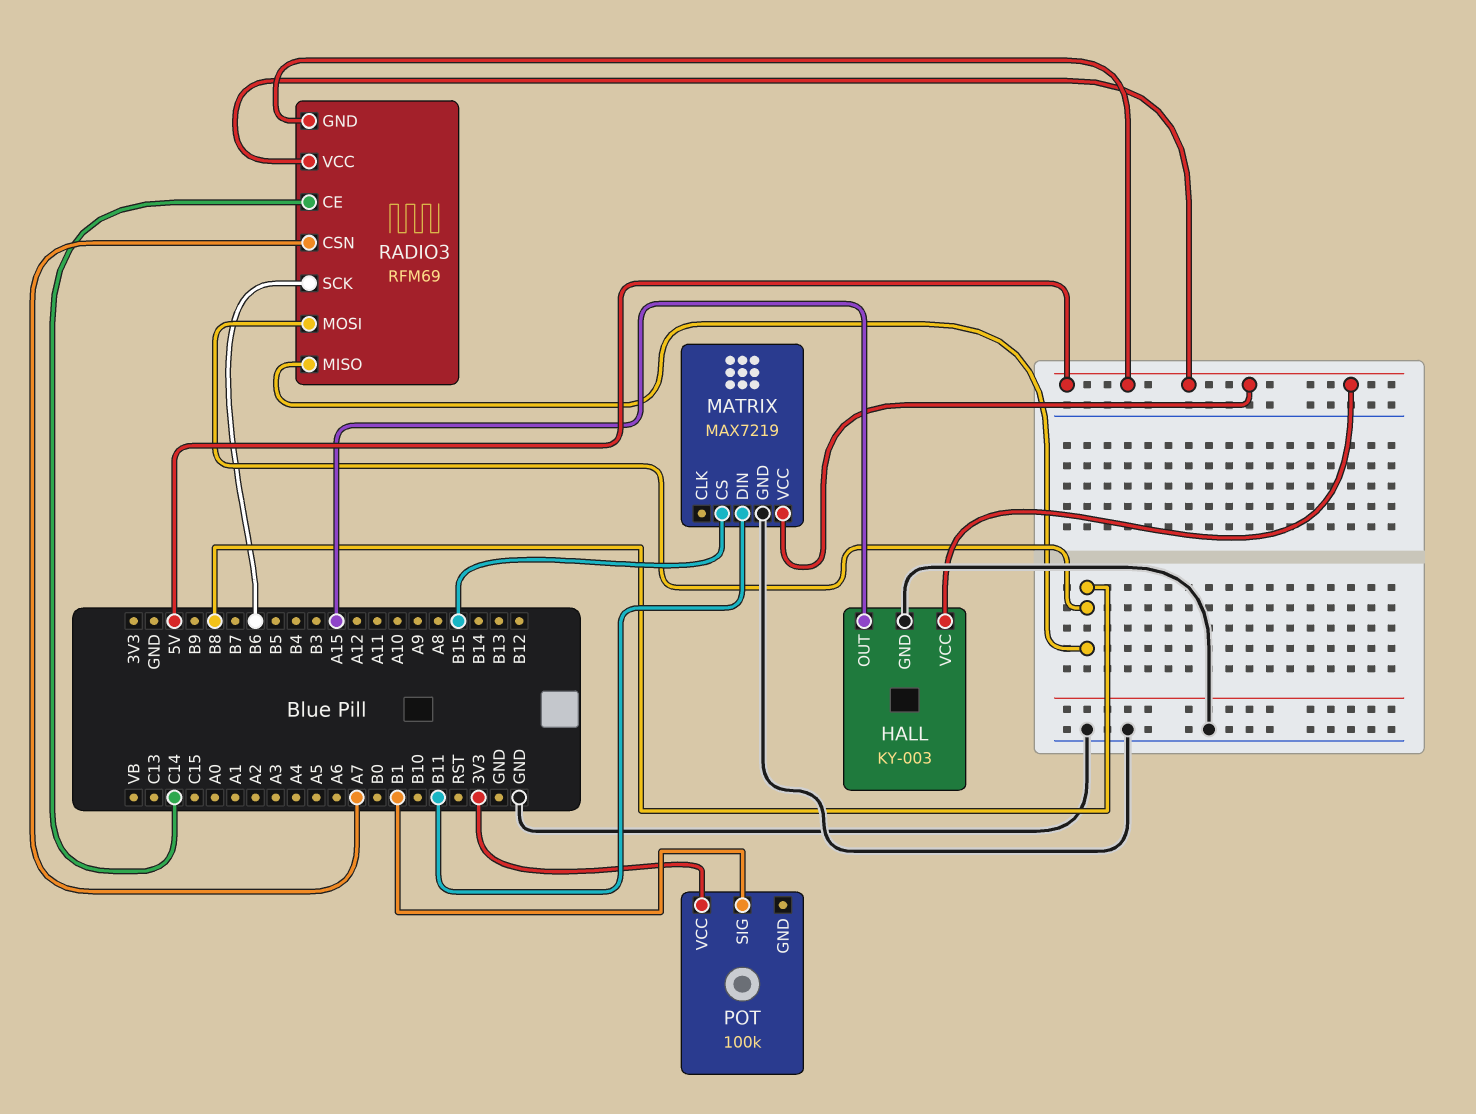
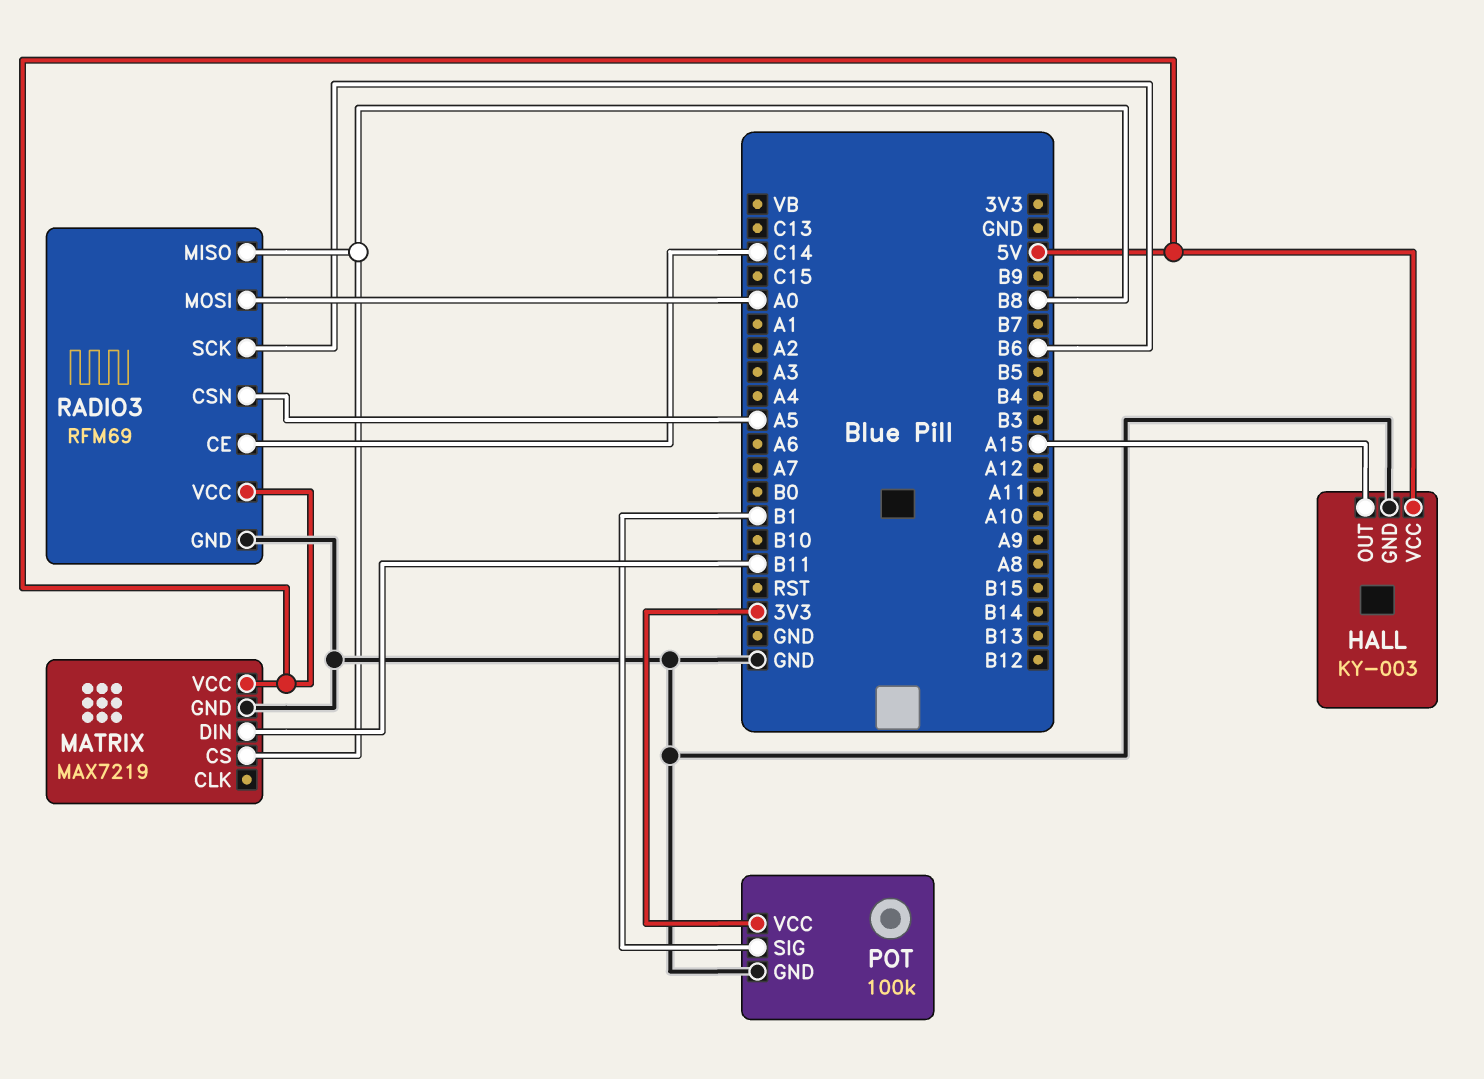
MATRIX pin CS: B15 -> B8
POT pin GND: none -> GND
RADIO3 pin CSN: A7 -> A5
RADIO3 pin GND: 5V -> GND
RADIO3 pin MOSI: B8 -> A0

